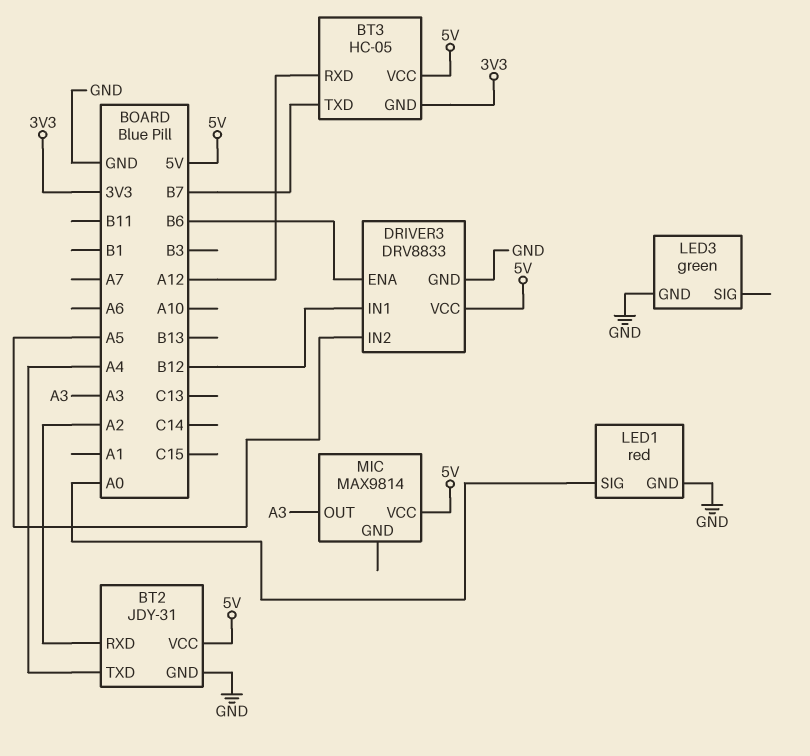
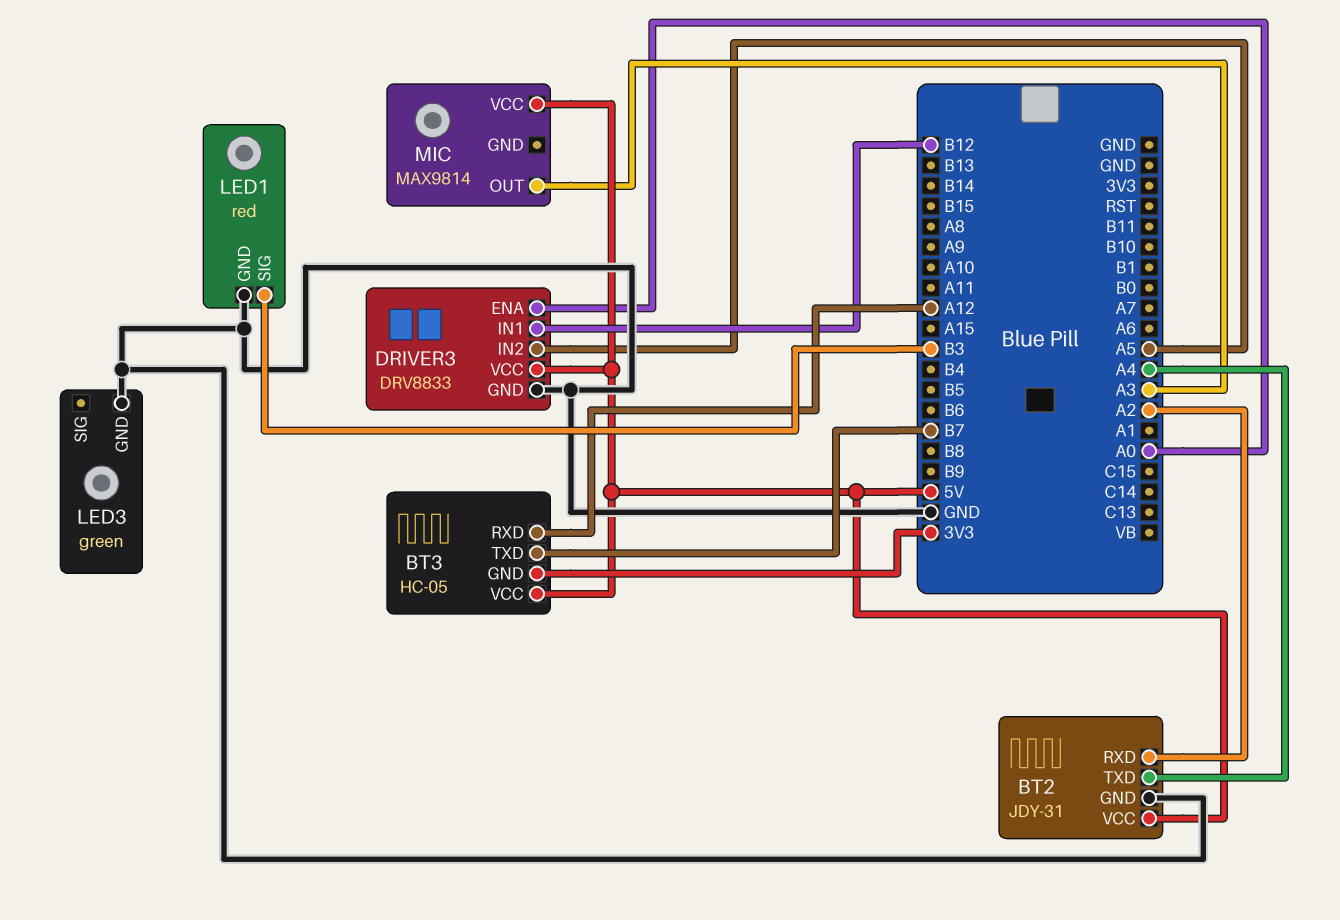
DRIVER3 pin ENA: B6 -> A0
LED1 pin SIG: A0 -> B3

